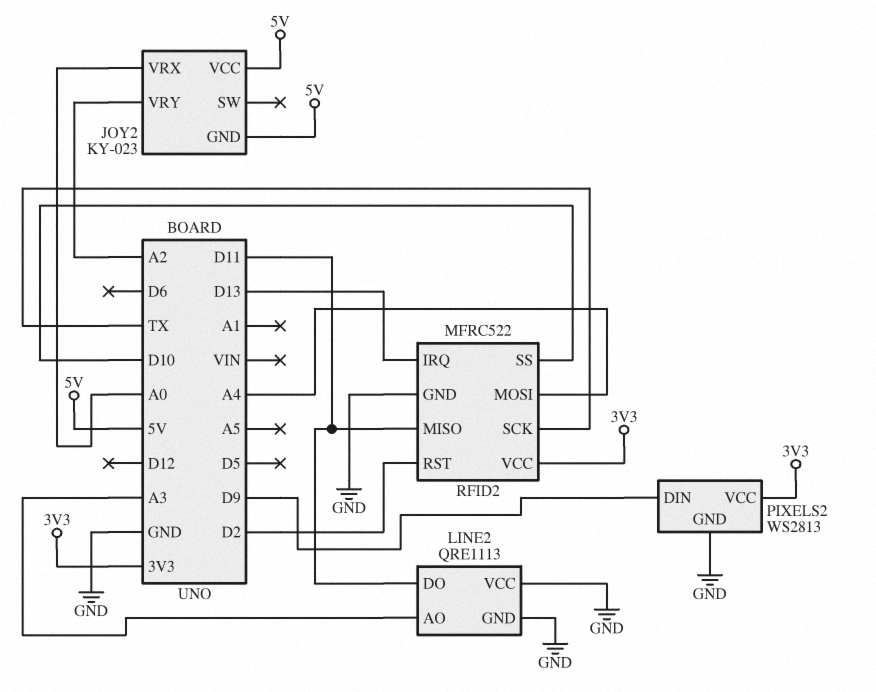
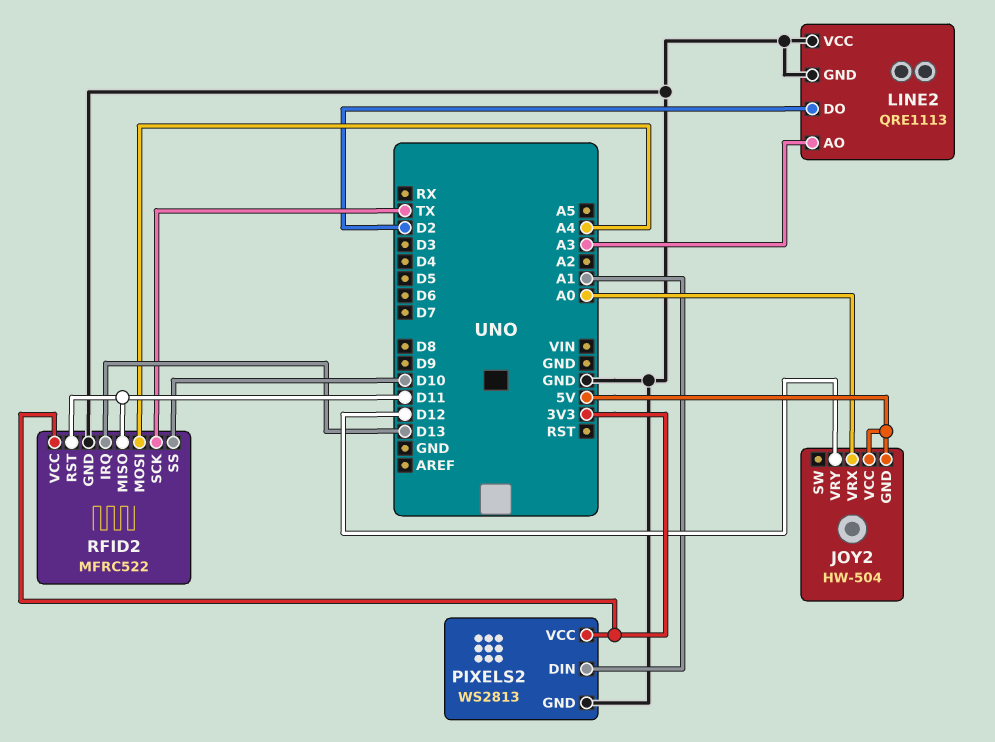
JOY2: KY-023 -> HW-504
JOY2 pin VRY: A2 -> D12
LINE2 pin DO: D11 -> D2
PIXELS2 pin DIN: D9 -> A1
RFID2 pin RST: D2 -> D11

